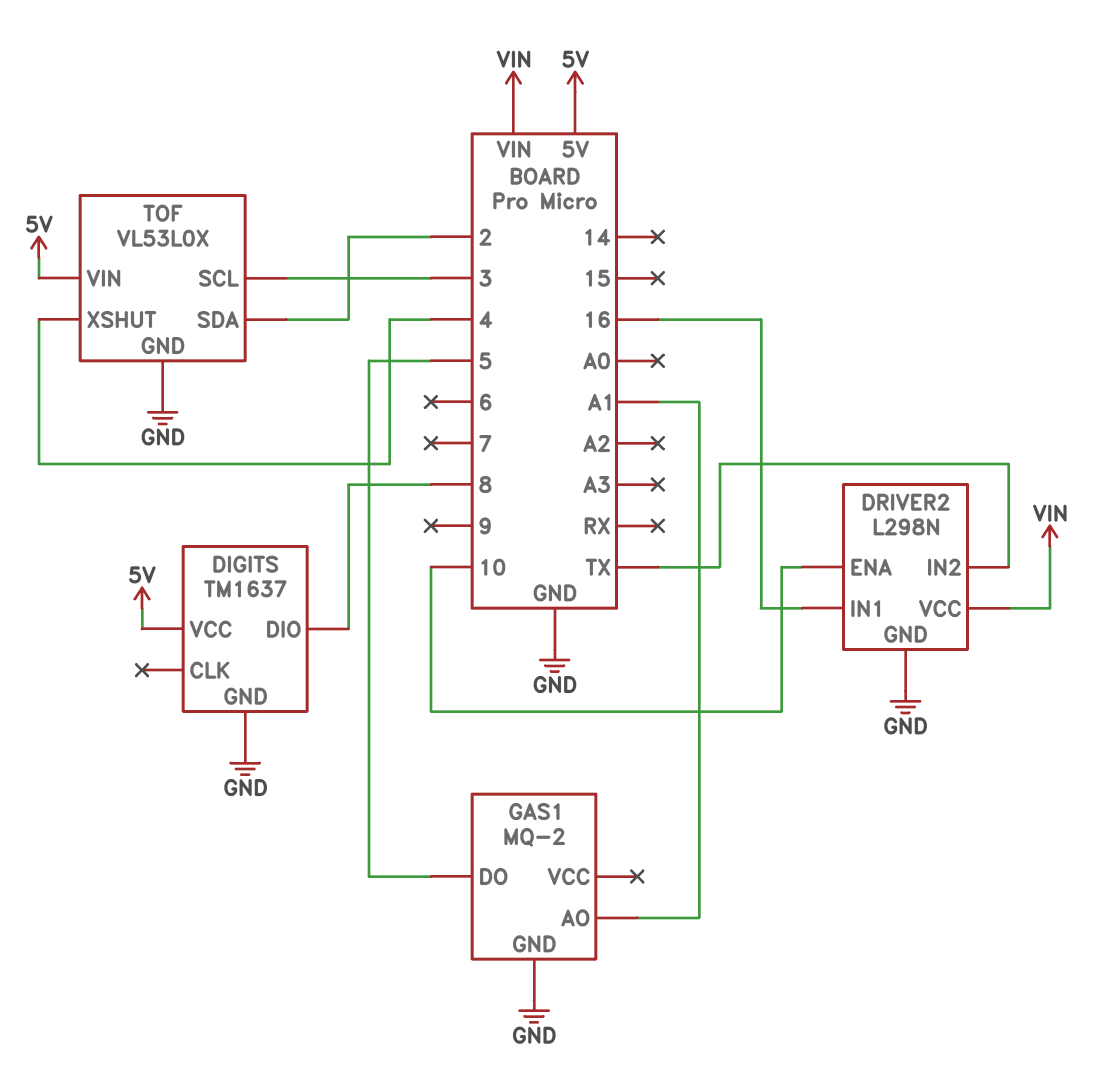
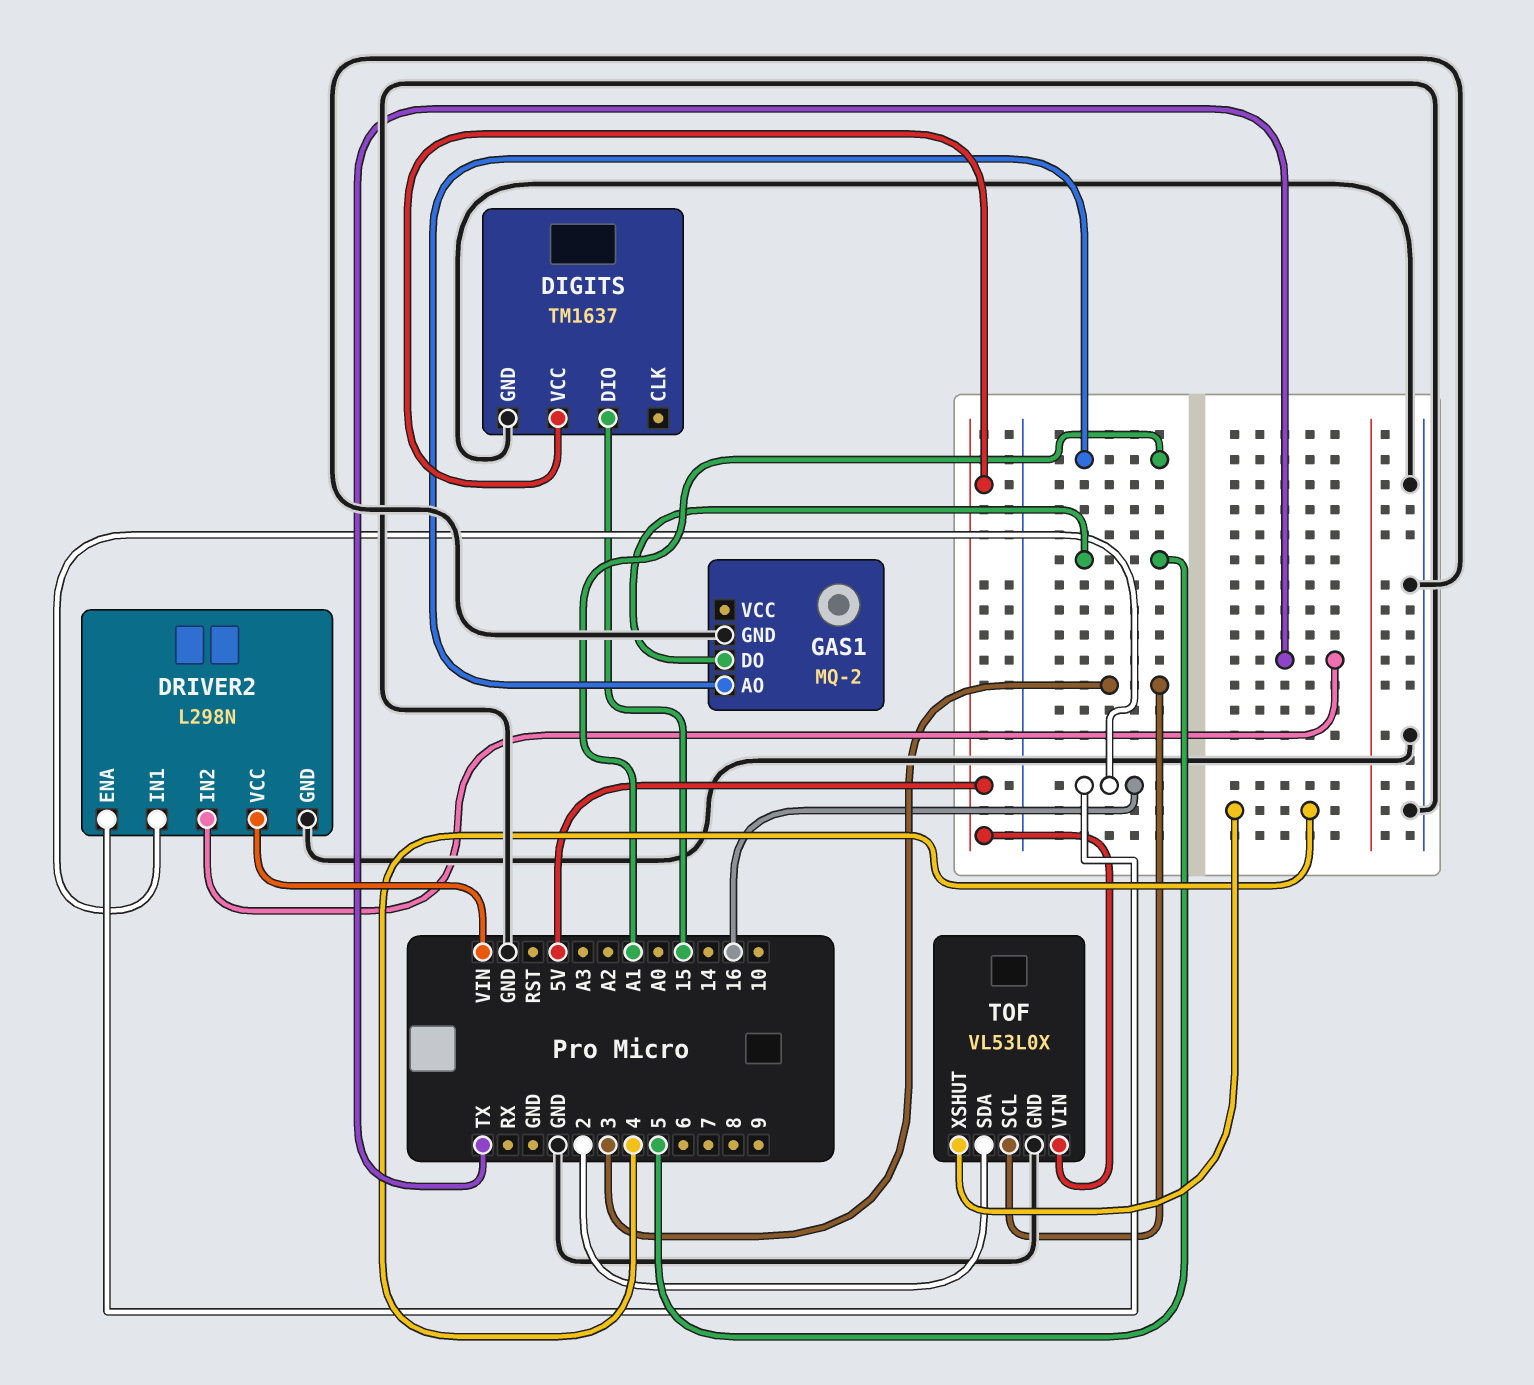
DIGITS pin DIO: 8 -> 15
DRIVER2 pin ENA: 10 -> 16

